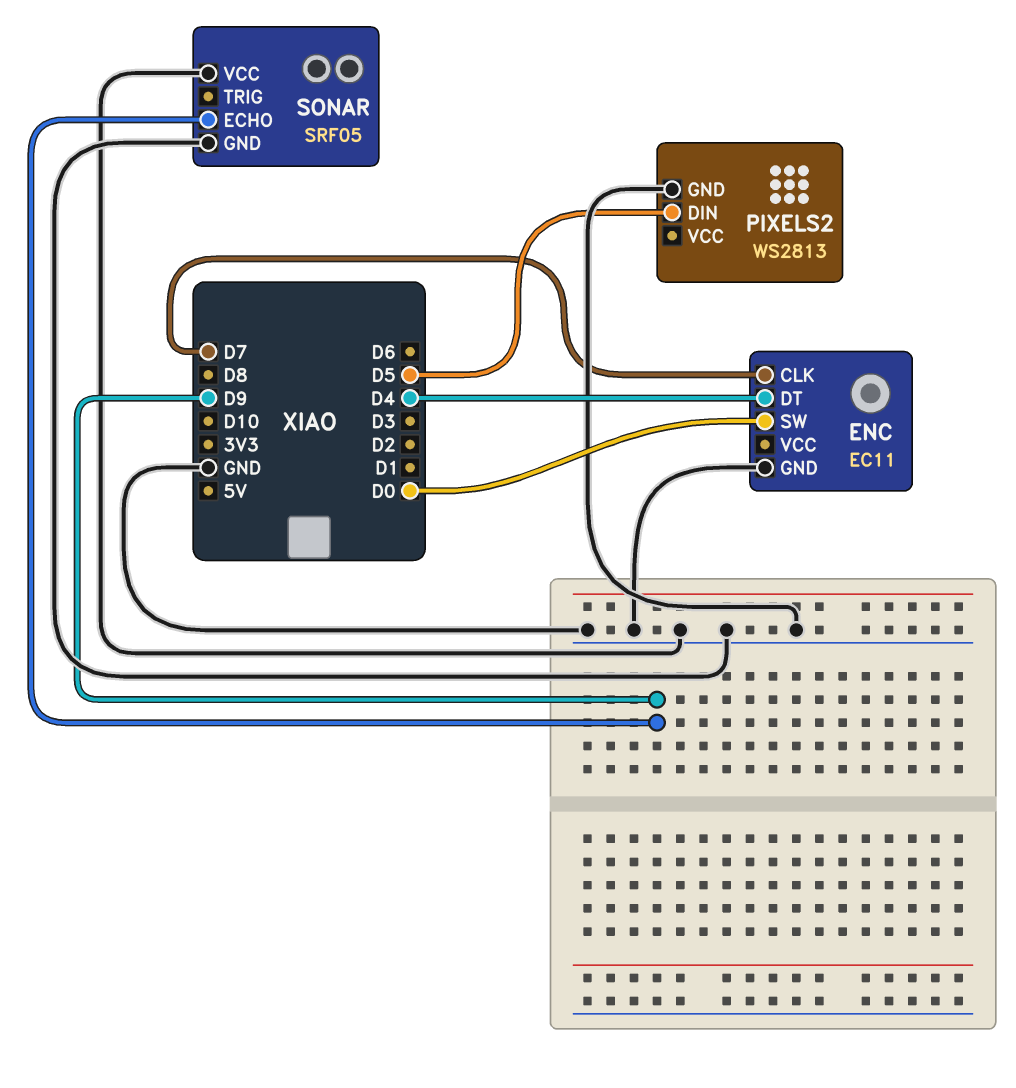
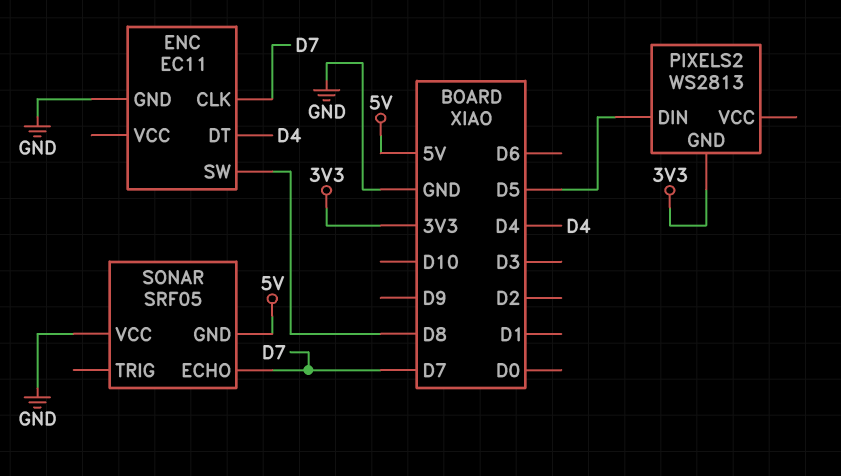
ENC pin SW: D0 -> D8
PIXELS2 pin GND: GND -> 3V3
SONAR pin ECHO: D9 -> D7
SONAR pin GND: GND -> 5V

